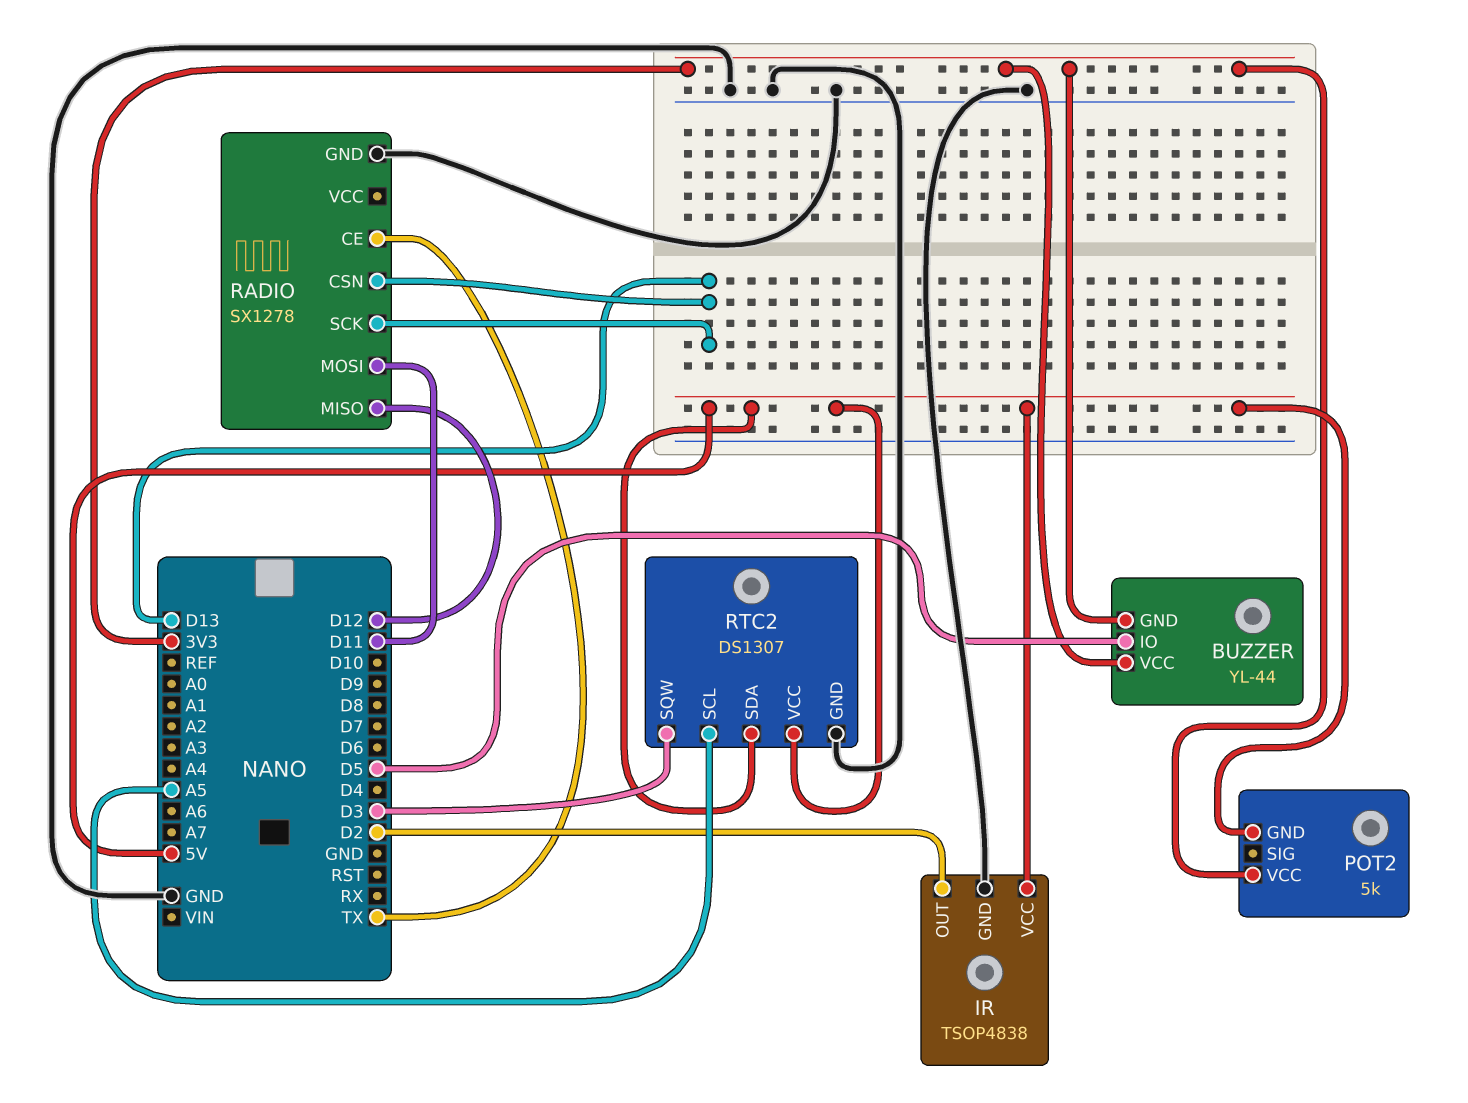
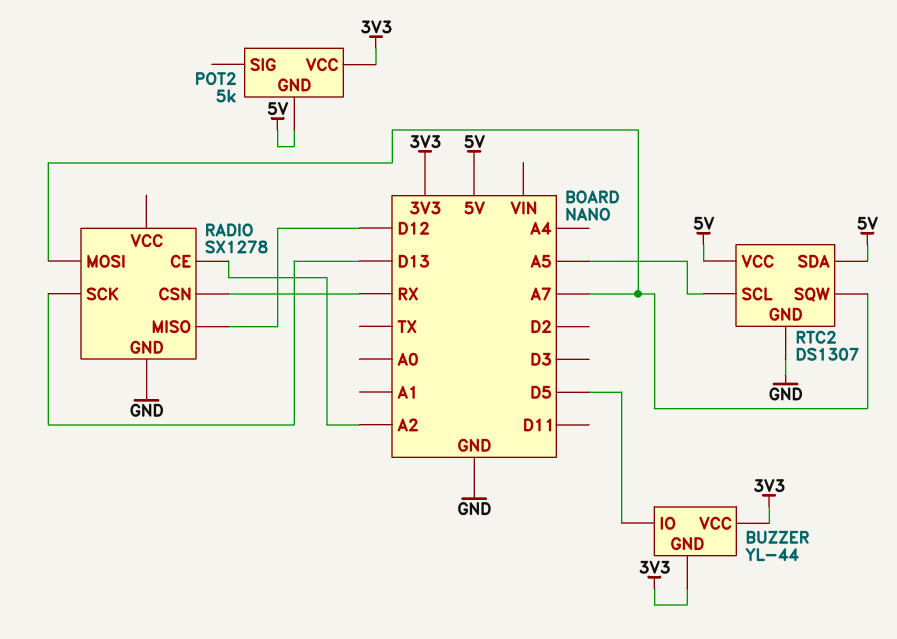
IR: TSOP4838 -> none
IR pin GND: GND -> none
IR pin OUT: D2 -> none
IR pin VCC: 5V -> none
RADIO pin CE: TX -> A2
RADIO pin CSN: D13 -> RX
RADIO pin MOSI: D11 -> A7
RTC2 pin SQW: D3 -> A7

